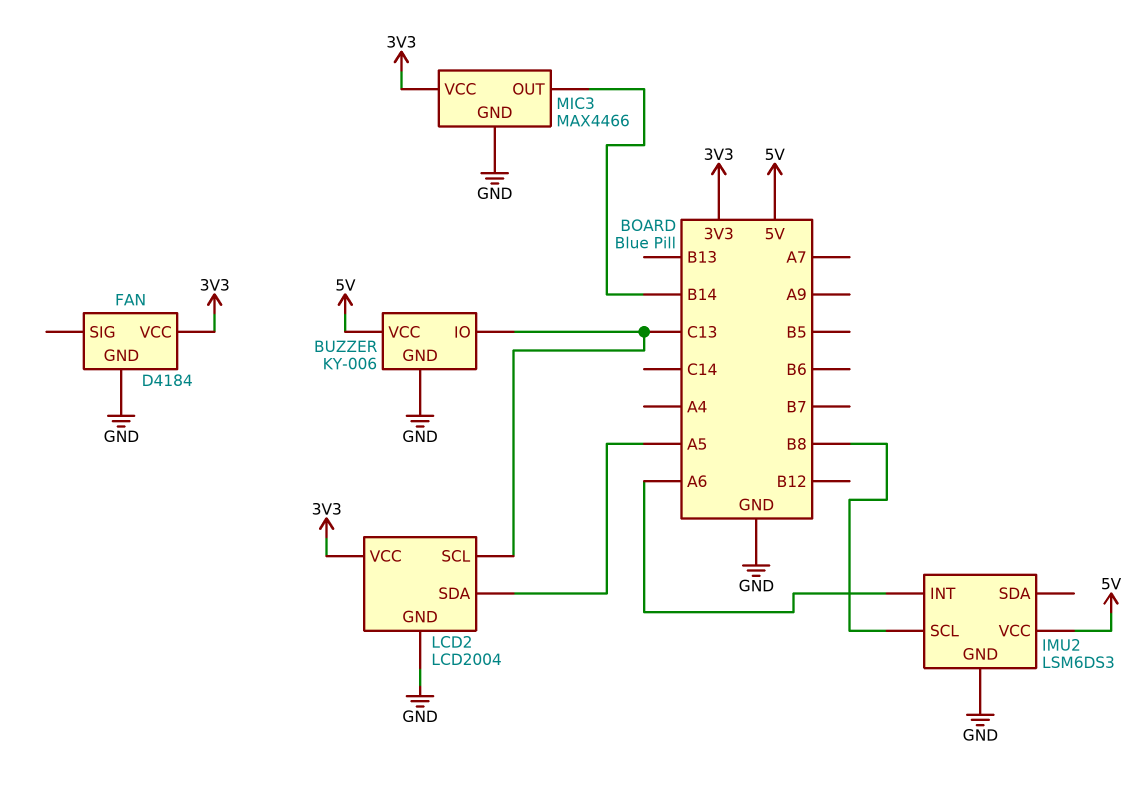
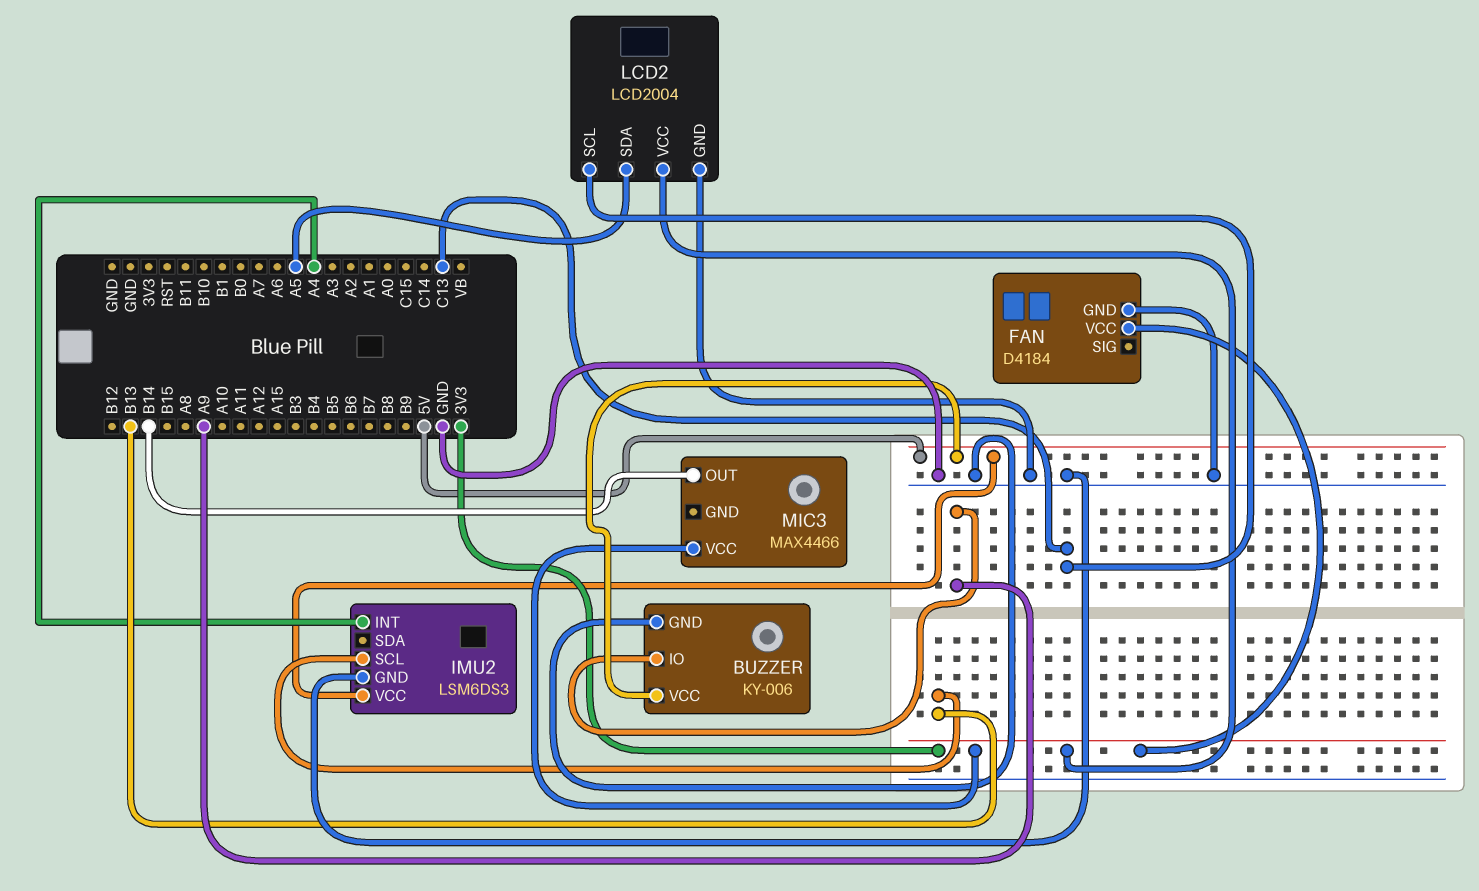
BUZZER pin IO: C13 -> A9
IMU2 pin INT: A6 -> A4
IMU2 pin SCL: B8 -> B13
MIC3 pin GND: GND -> none

